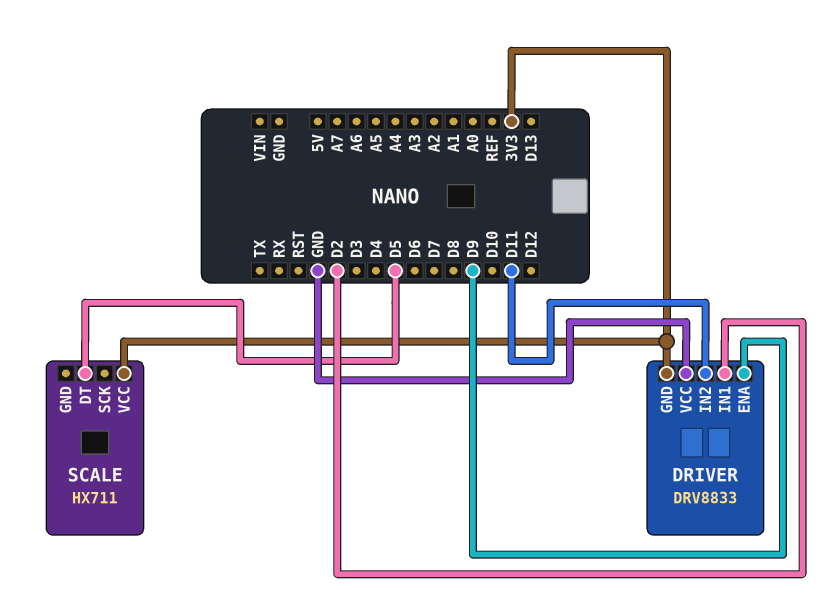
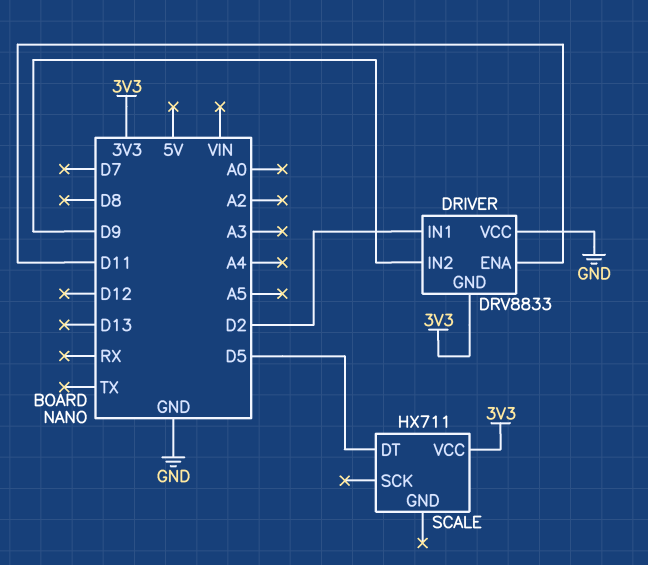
DRIVER pin ENA: D9 -> D11
DRIVER pin IN2: D11 -> D9

